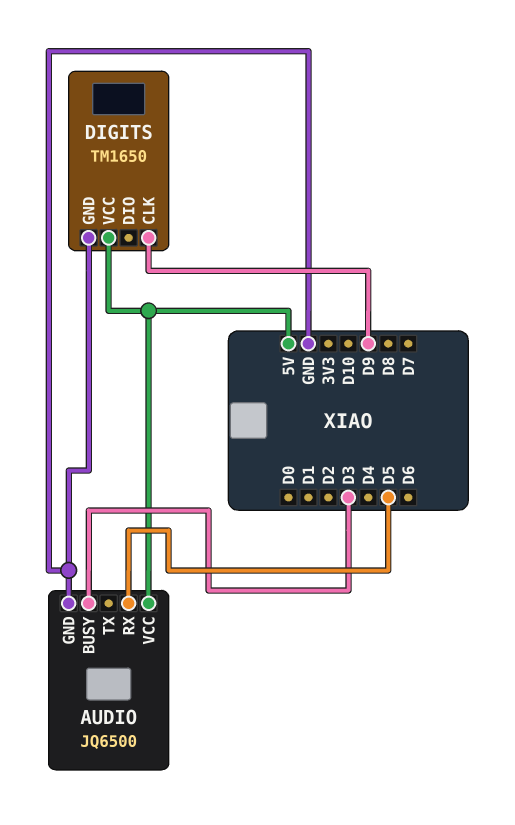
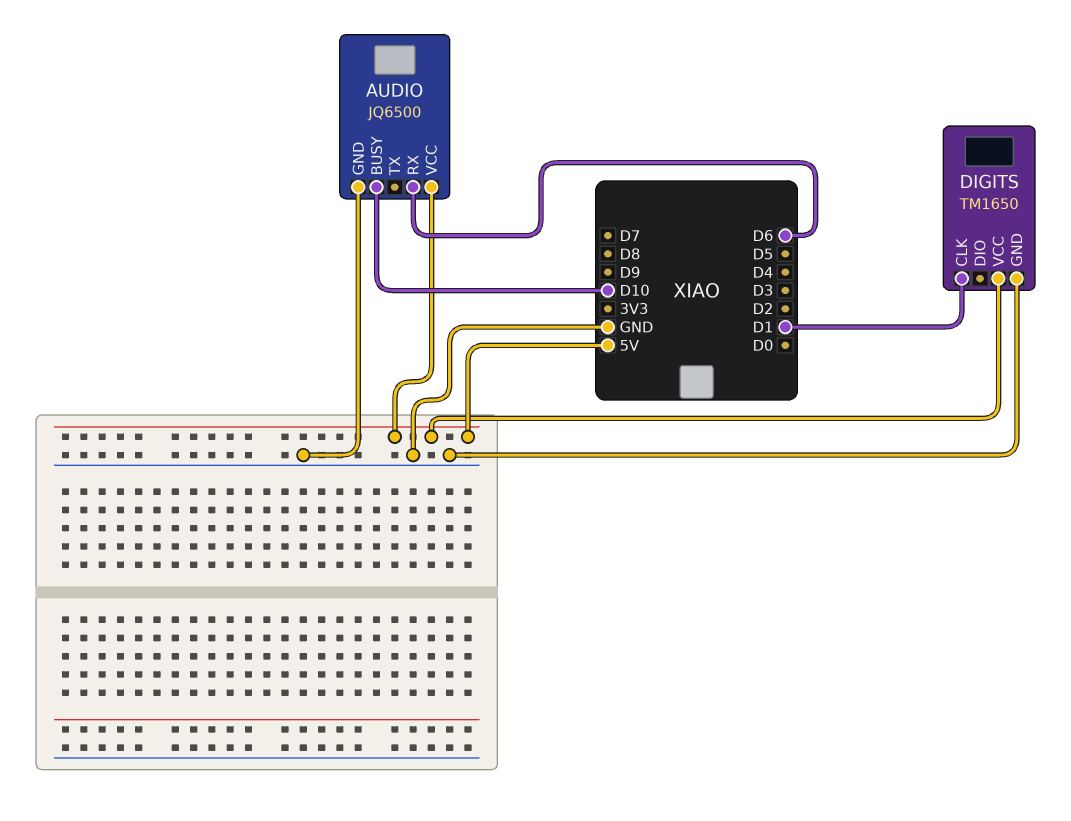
AUDIO pin BUSY: D3 -> D10
AUDIO pin RX: D5 -> D6
DIGITS pin CLK: D9 -> D1

